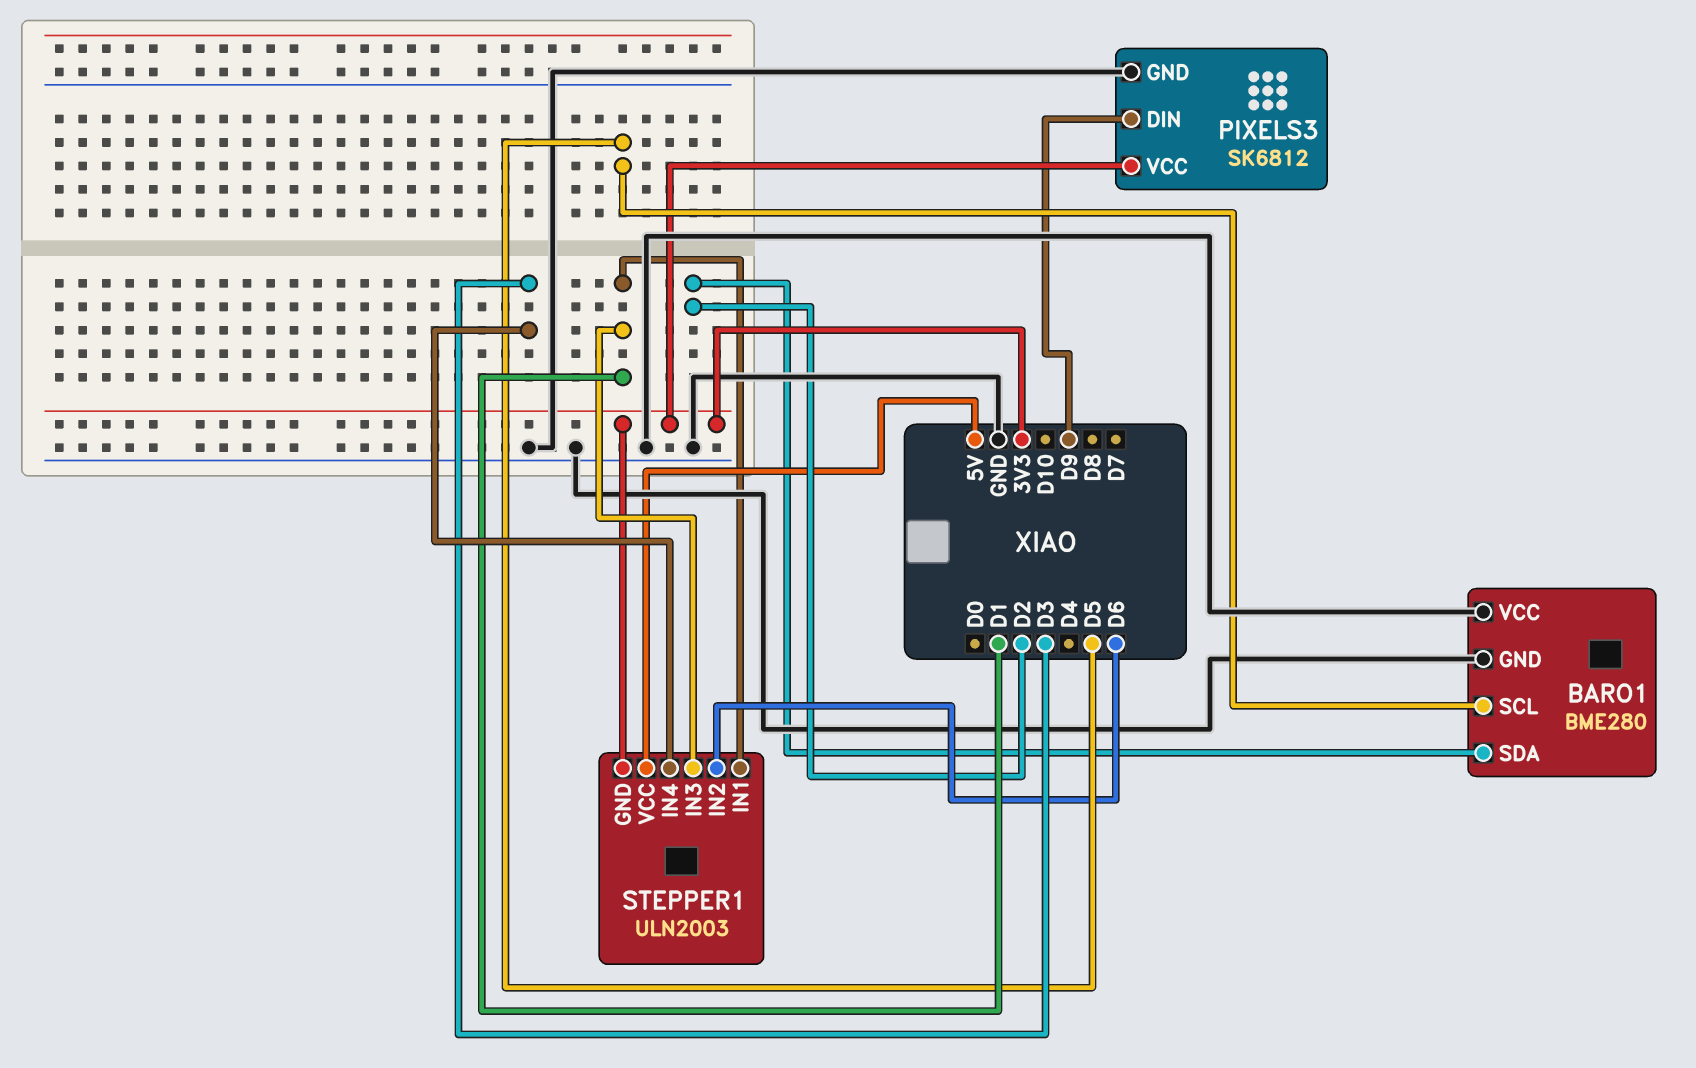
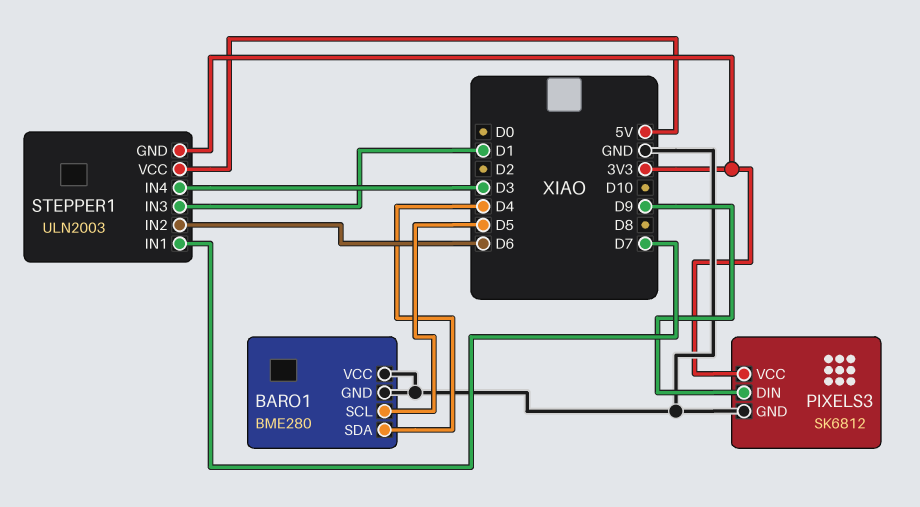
BARO1 pin SDA: D2 -> D4
STEPPER1 pin IN1: D1 -> D7

